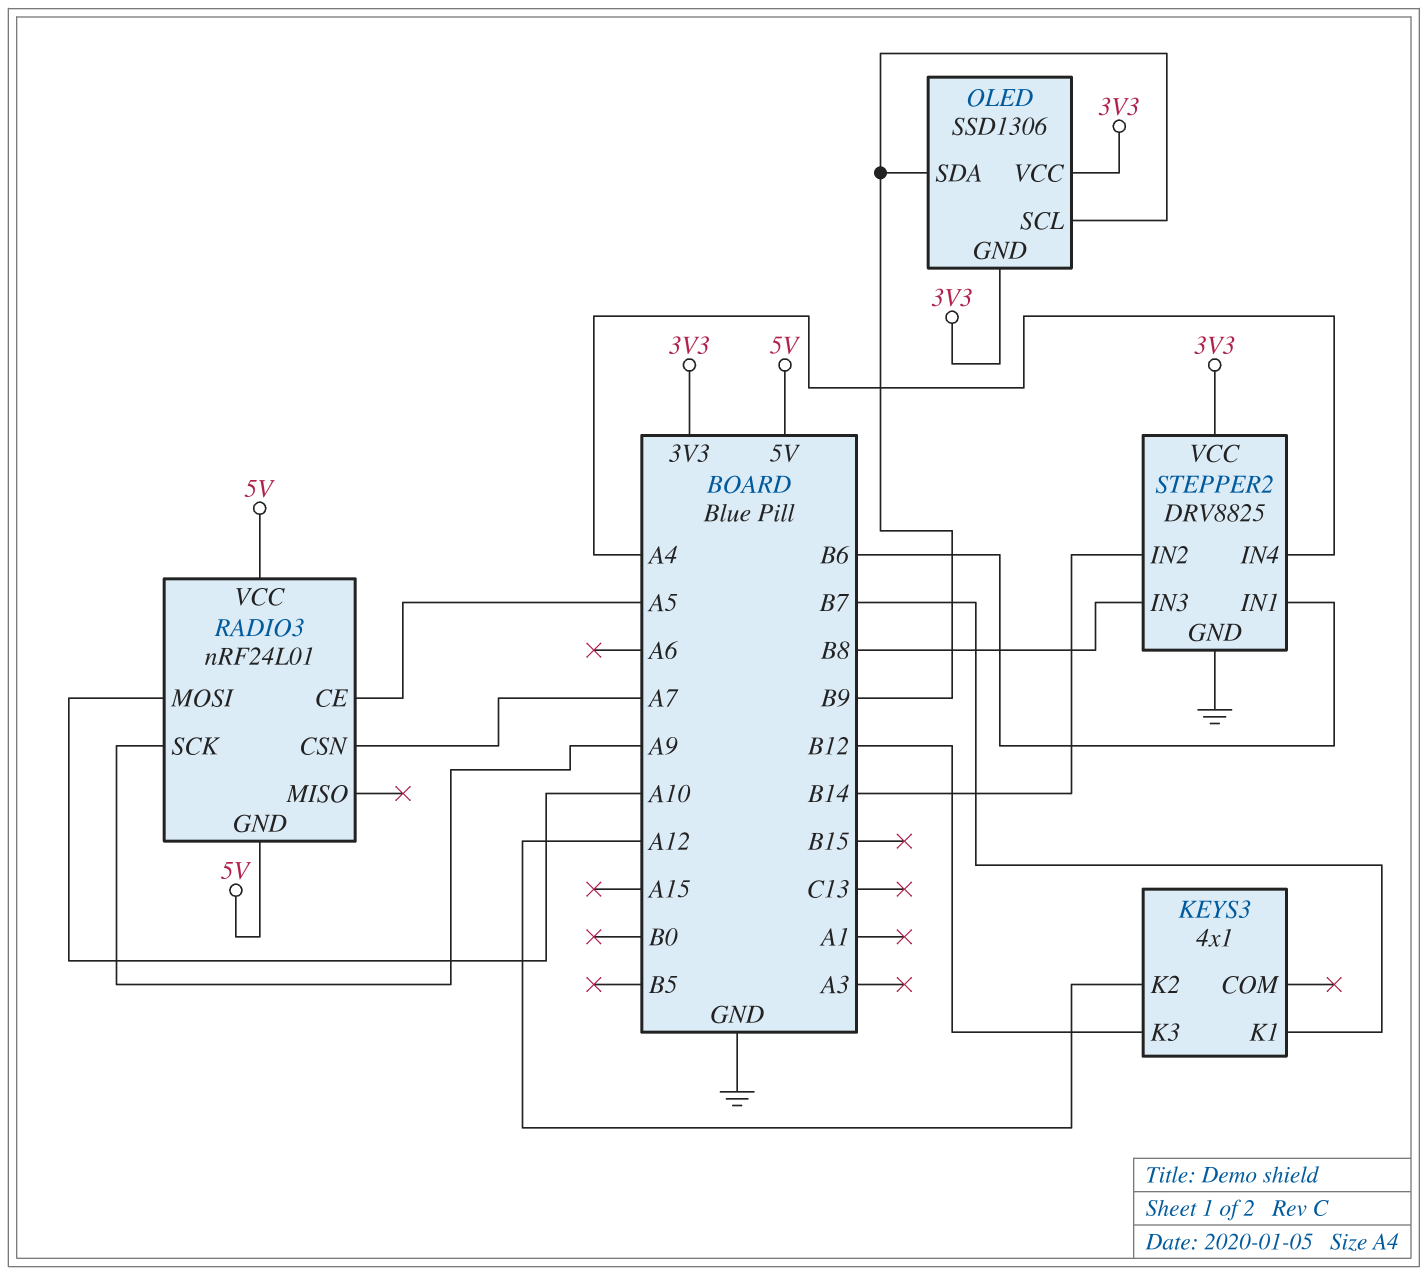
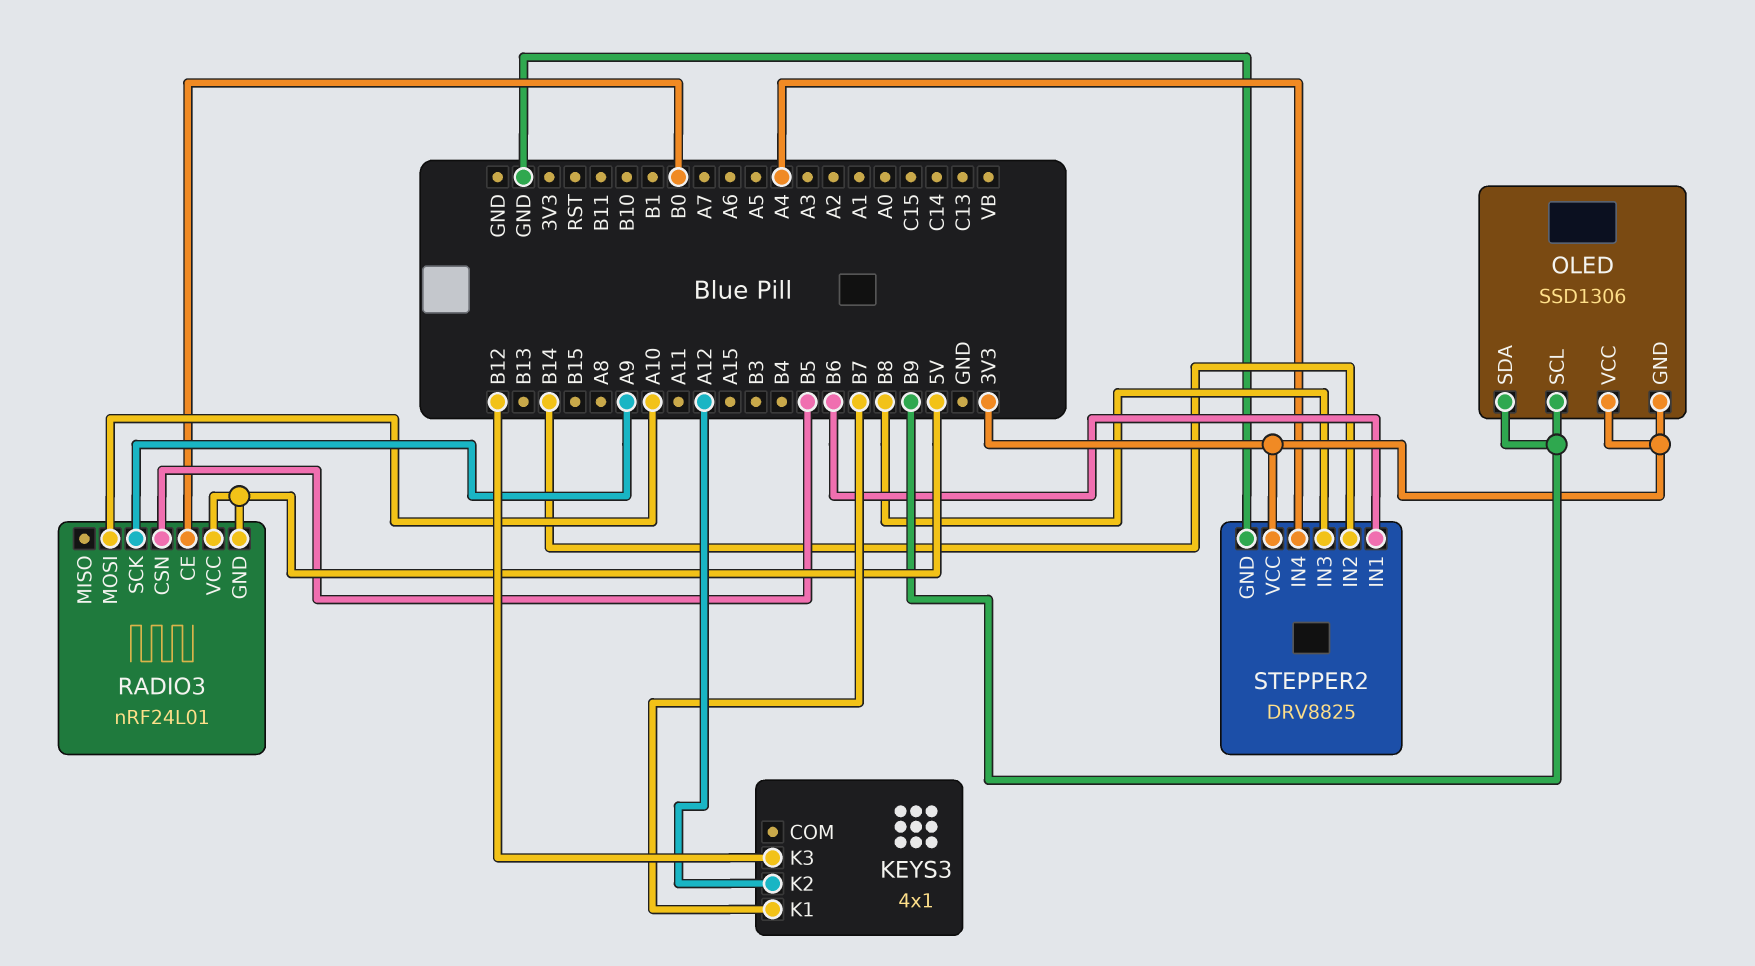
RADIO3 pin CE: A5 -> B0
RADIO3 pin CSN: A7 -> B5

